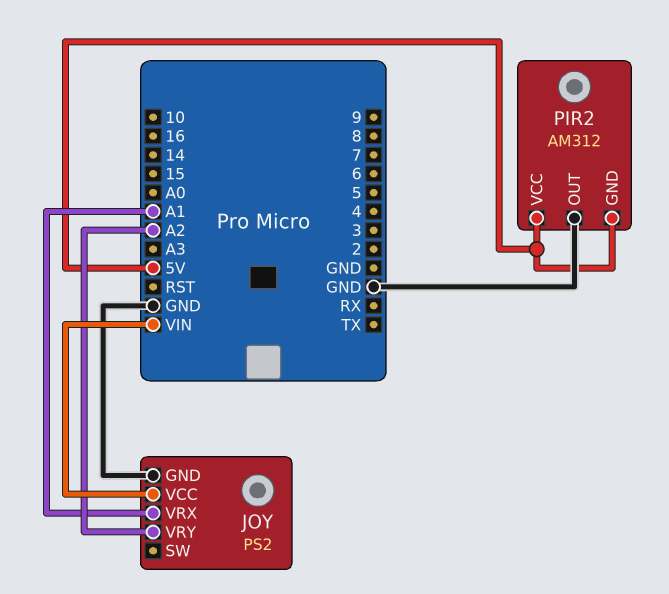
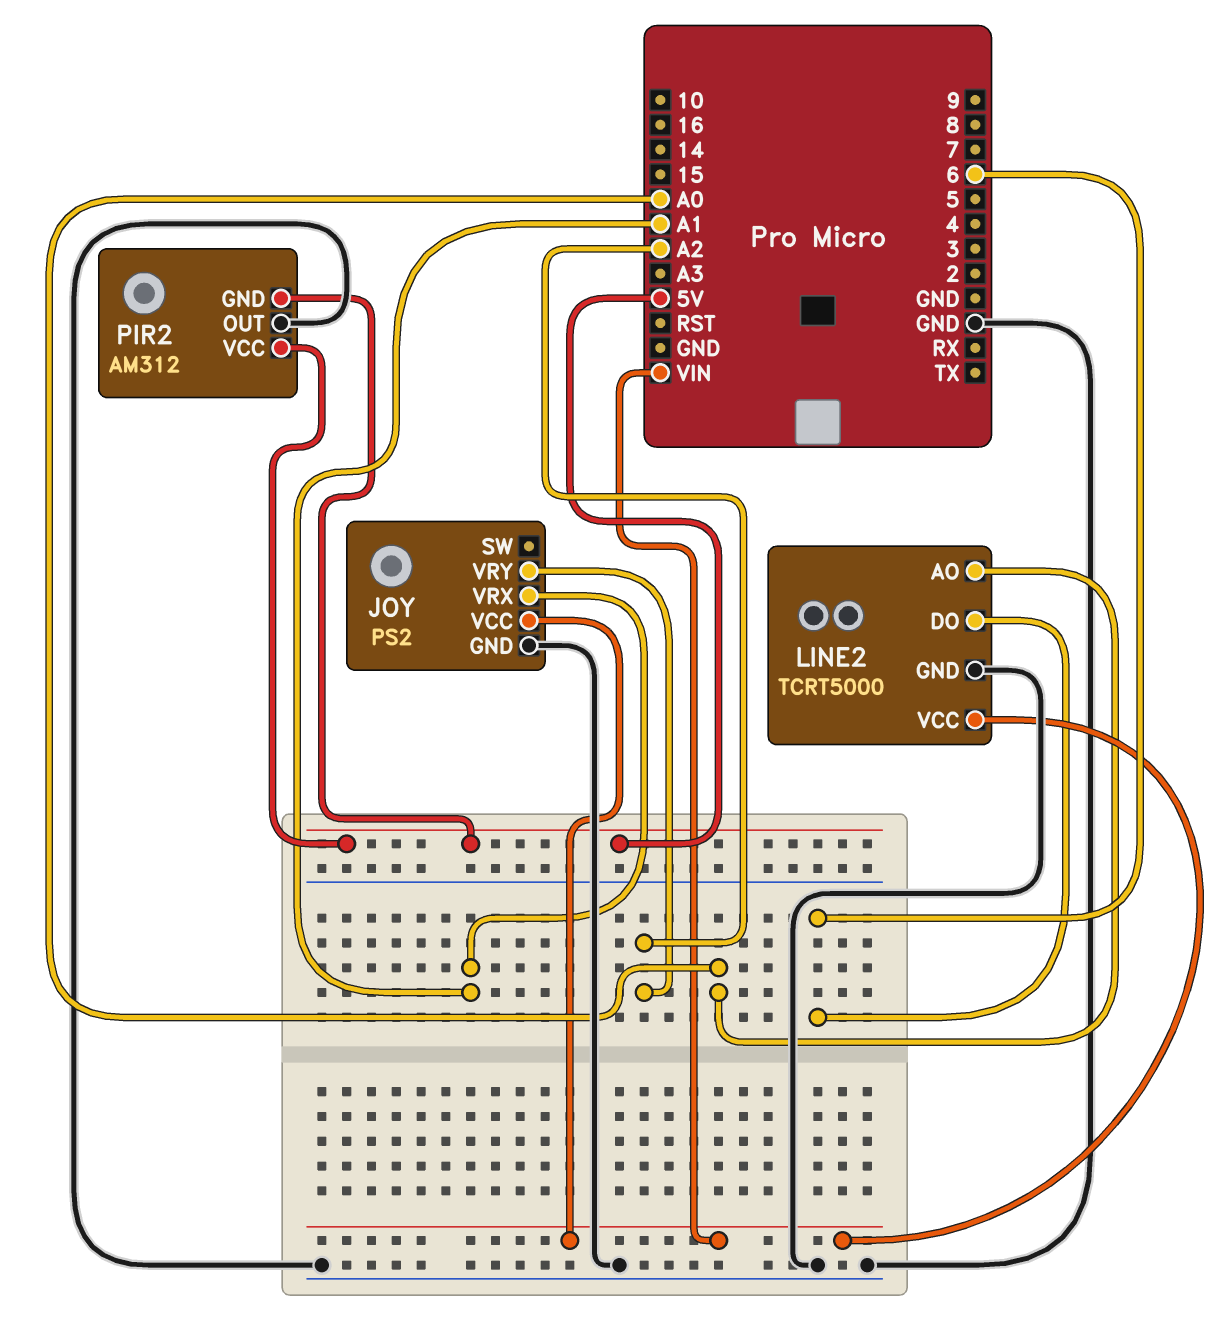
LINE2: none -> TCRT5000
LINE2 pin AO: none -> A0
LINE2 pin DO: none -> 6
LINE2 pin GND: none -> GND
LINE2 pin VCC: none -> VIN

